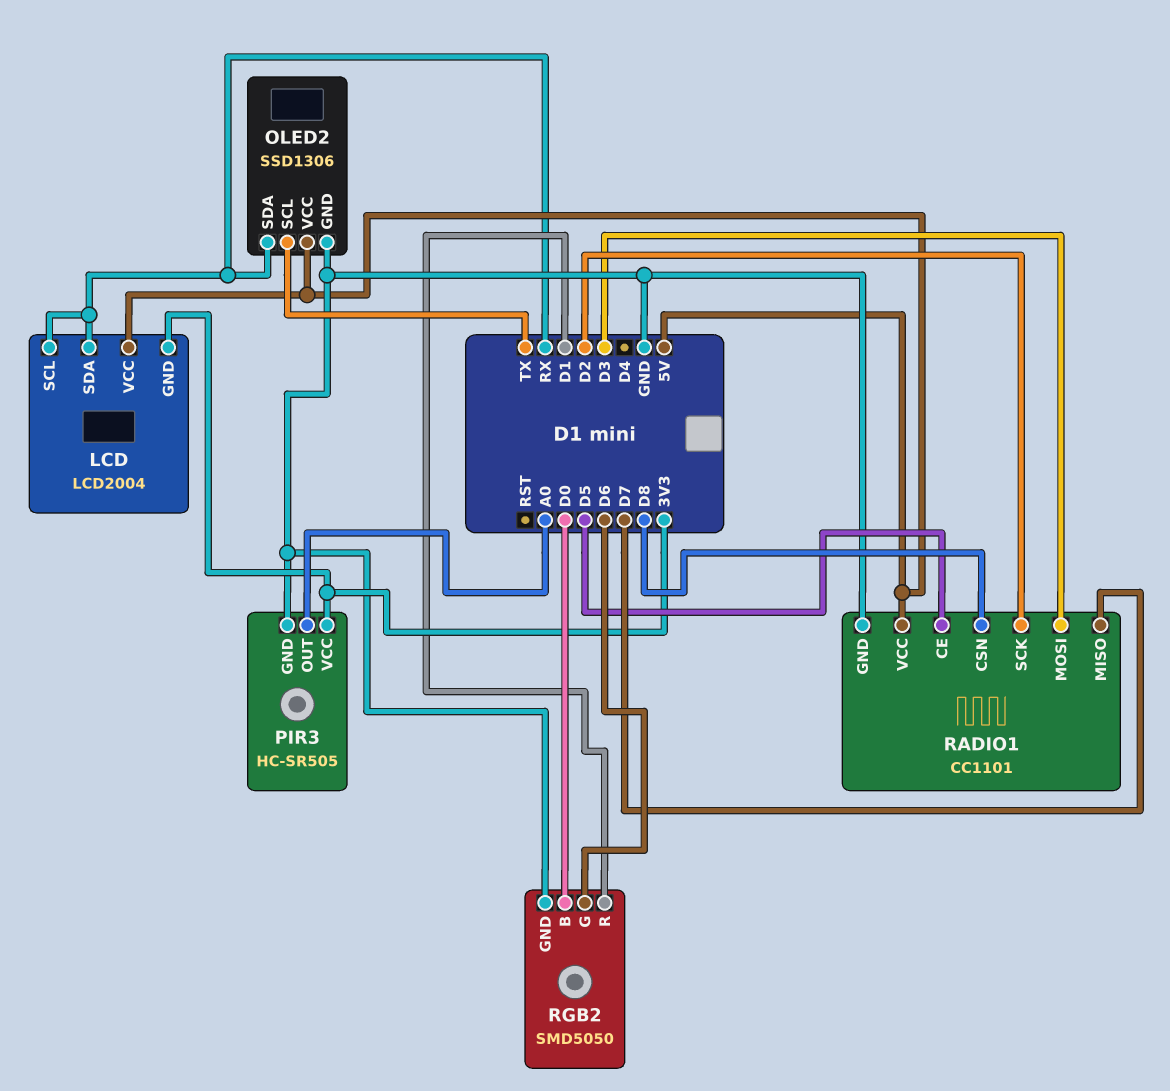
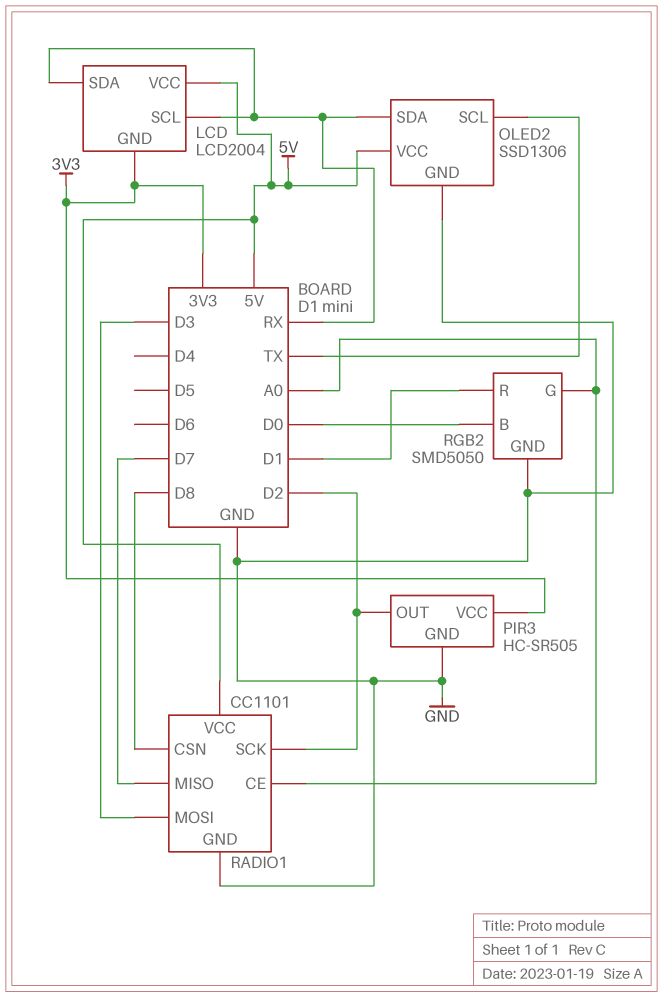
PIR3 pin OUT: A0 -> D2
RADIO1 pin CE: D5 -> A0
RGB2 pin G: D6 -> A0

